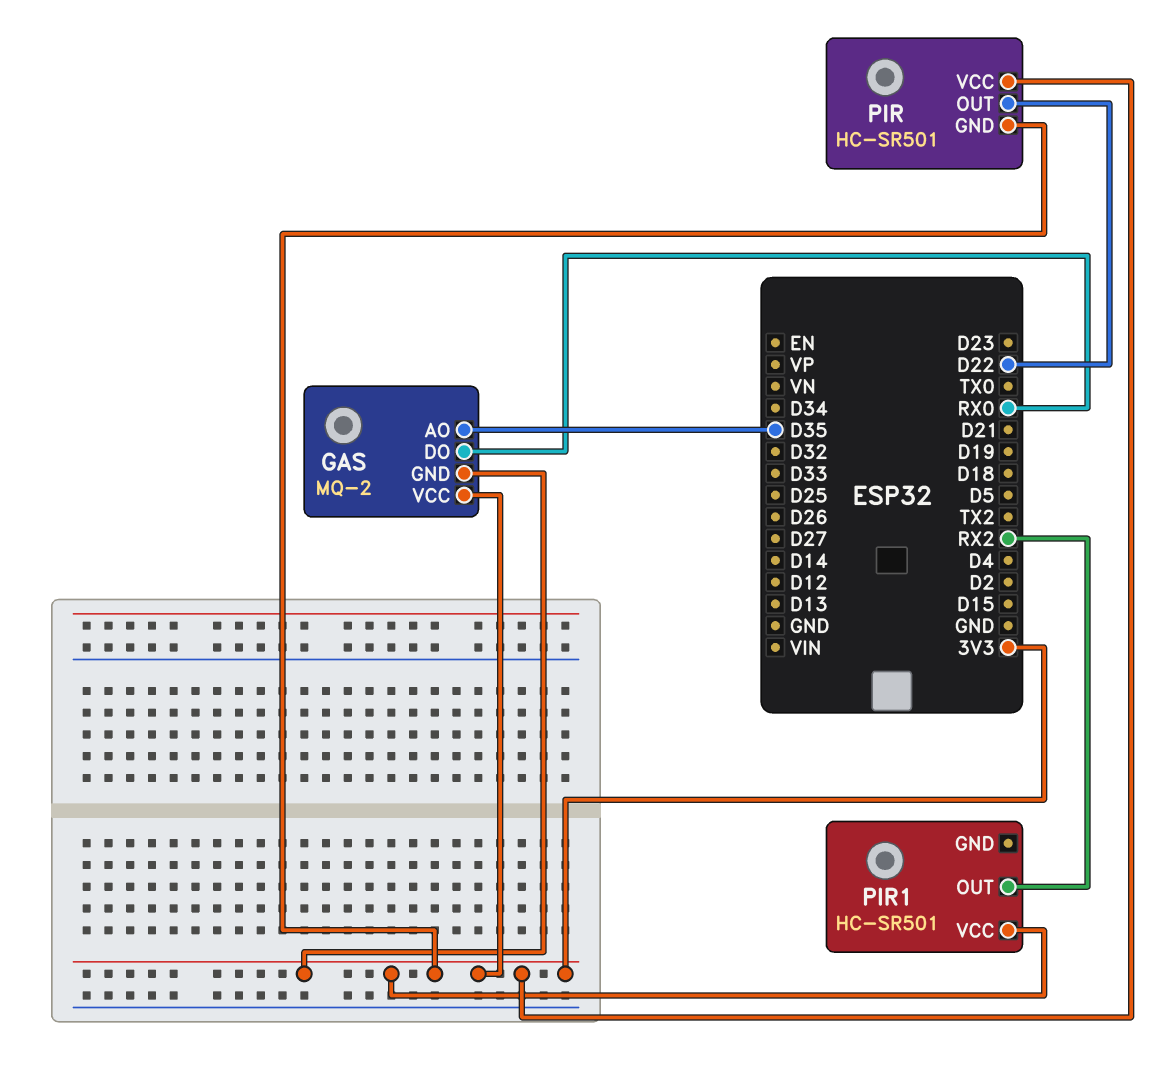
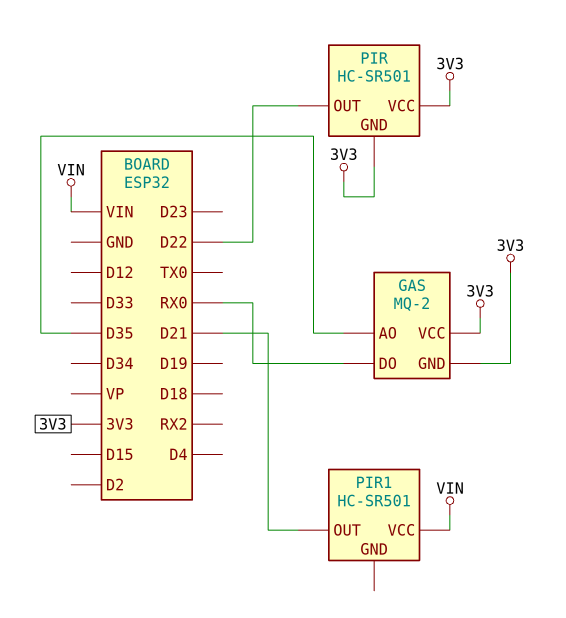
PIR1 pin OUT: RX2 -> D21
PIR1 pin VCC: 3V3 -> VIN

